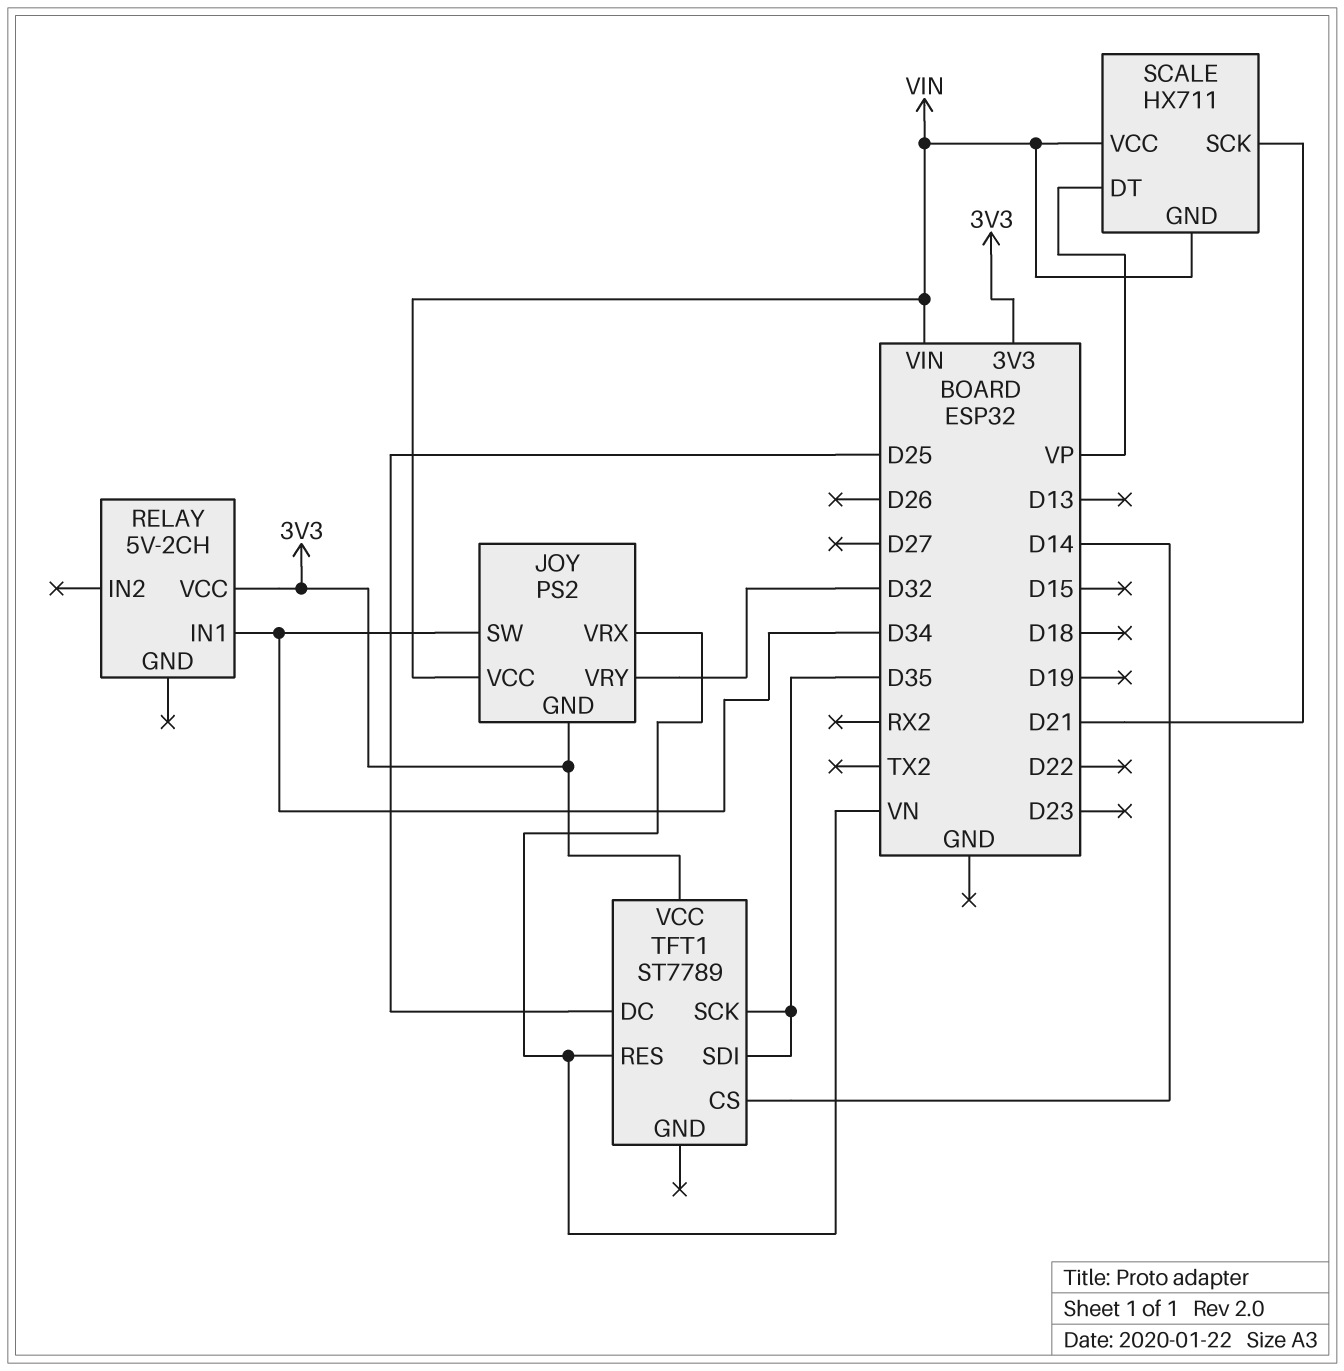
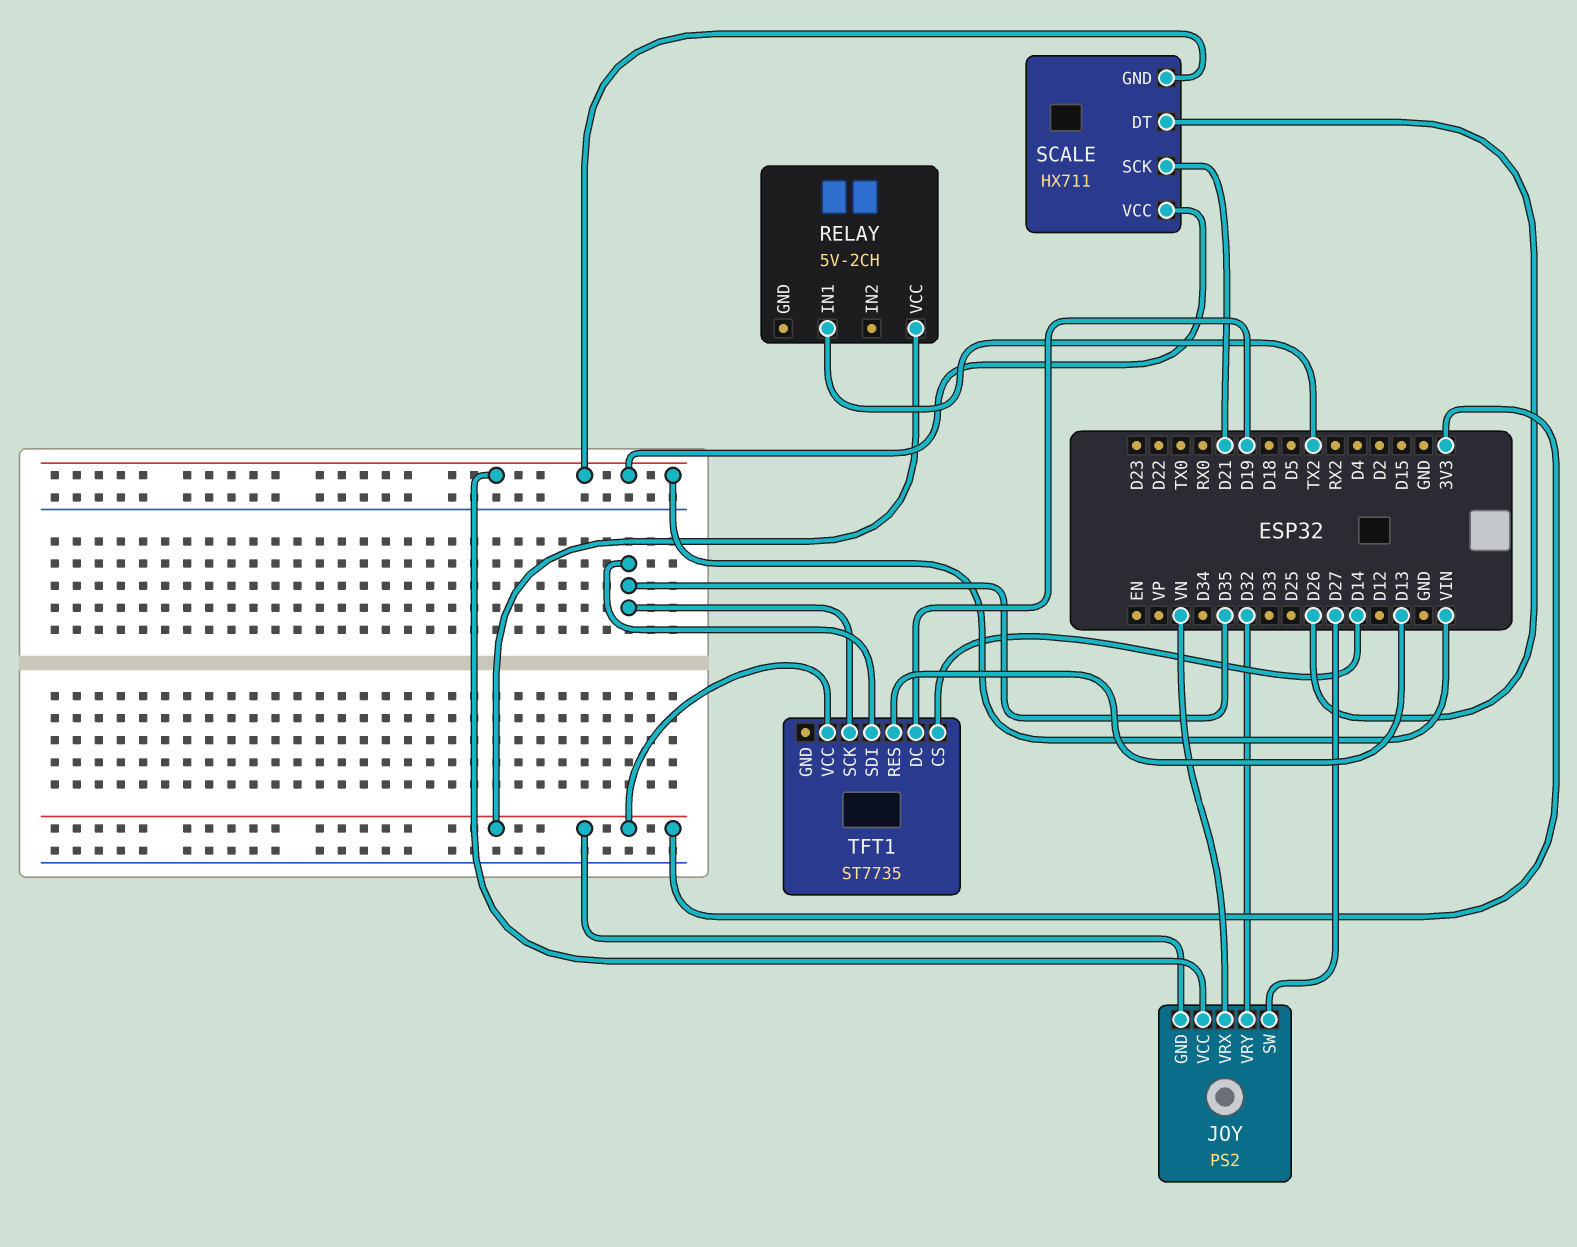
JOY pin SW: D34 -> D27
RELAY pin IN1: D34 -> TX2
SCALE pin DT: VP -> D26
TFT1: ST7789 -> ST7735
TFT1 pin DC: D25 -> D19
TFT1 pin RES: VN -> D13

